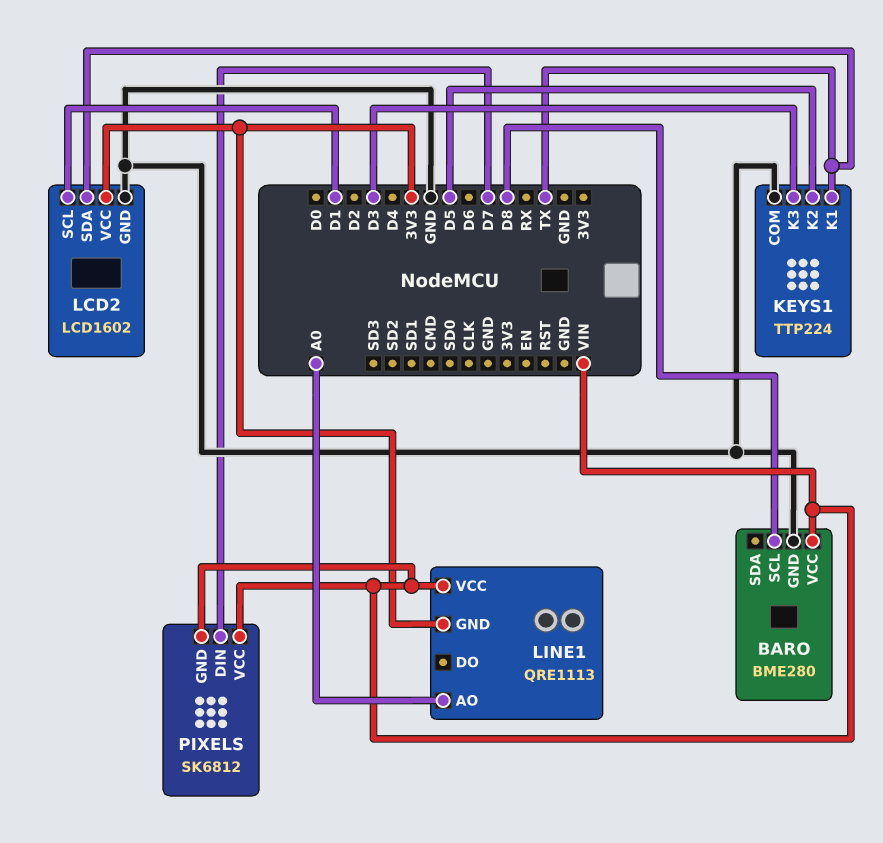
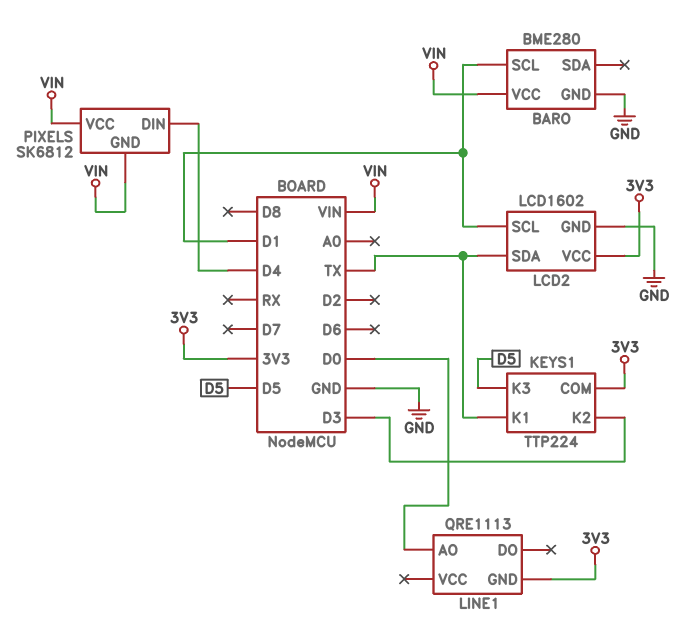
BARO pin SCL: D8 -> D1
KEYS1 pin COM: GND -> 3V3
KEYS1 pin K2: D5 -> D3
KEYS1 pin K3: D3 -> D5
LINE1 pin AO: A0 -> D0
LINE1 pin VCC: VIN -> none
PIXELS pin DIN: D7 -> D4

